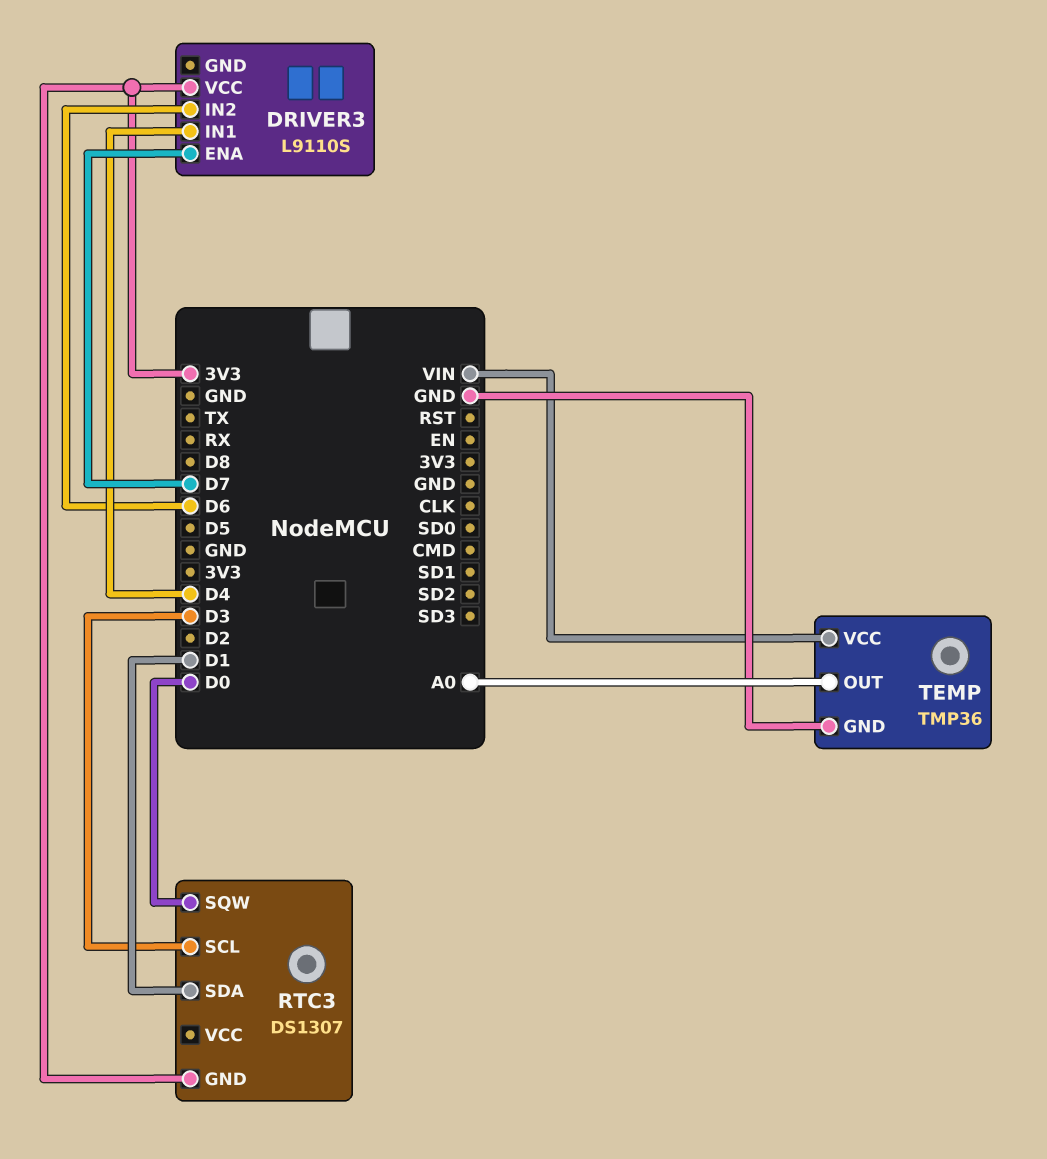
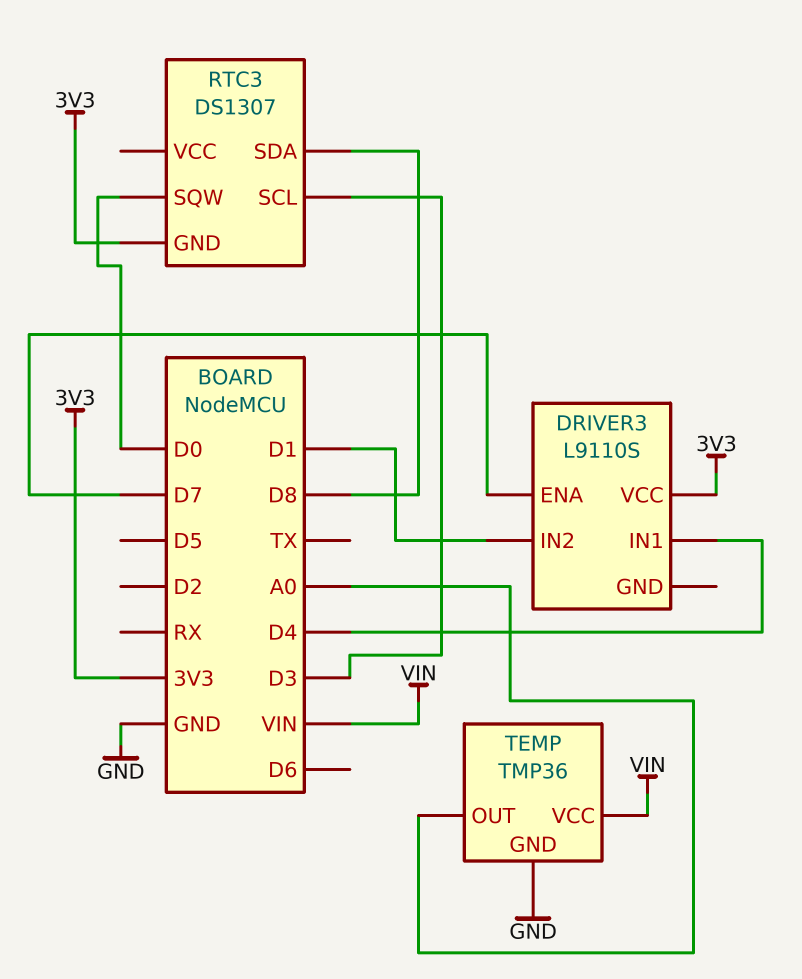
DRIVER3 pin IN2: D6 -> D1
RTC3 pin SDA: D1 -> D8

